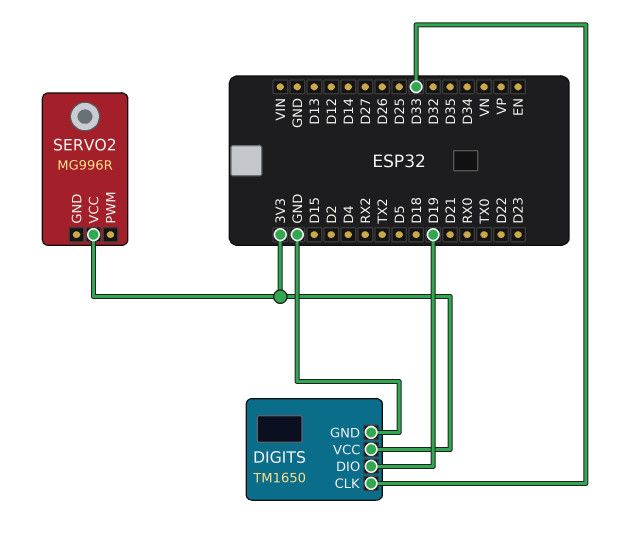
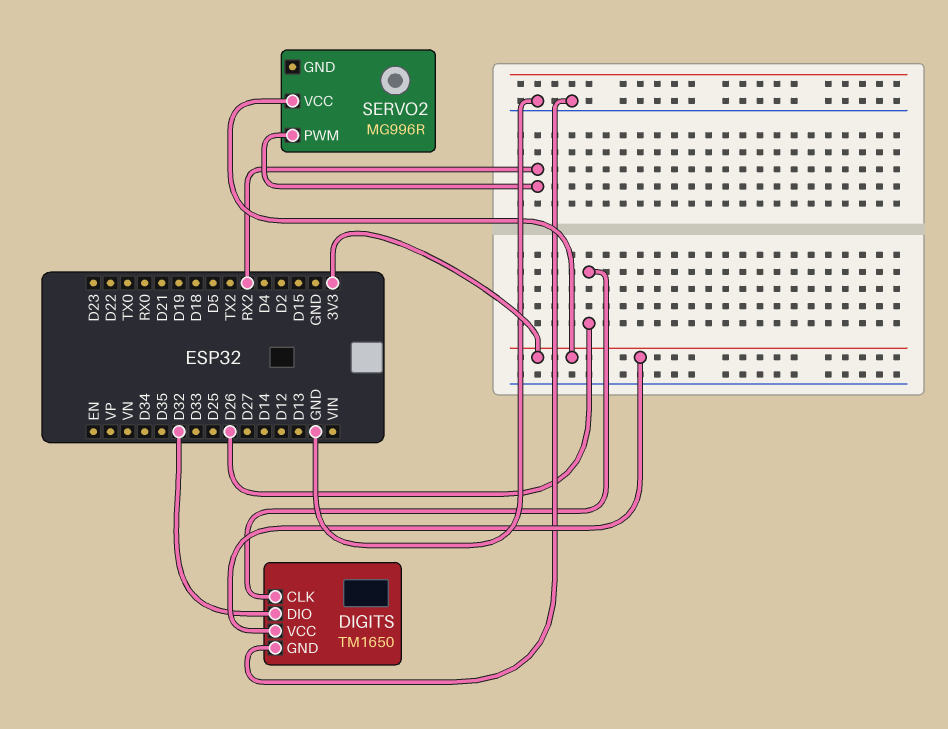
DIGITS pin CLK: D33 -> D26
DIGITS pin DIO: D19 -> D32
SERVO2 pin PWM: none -> RX2

